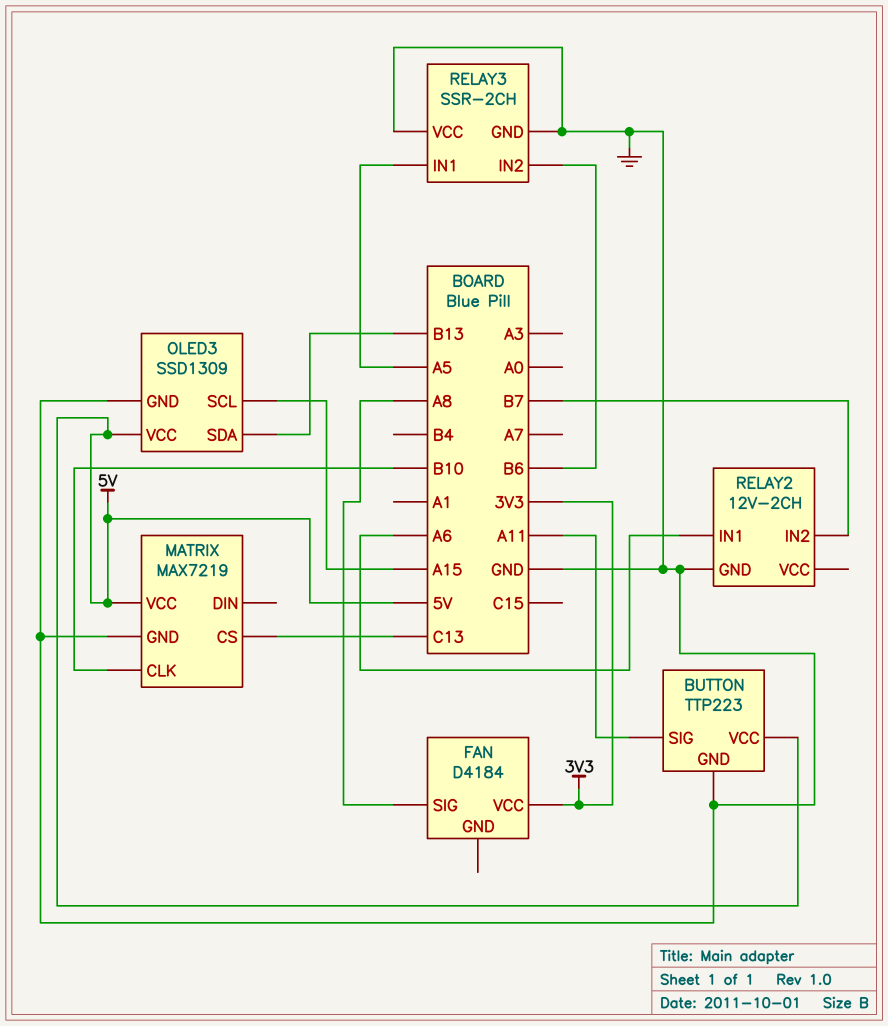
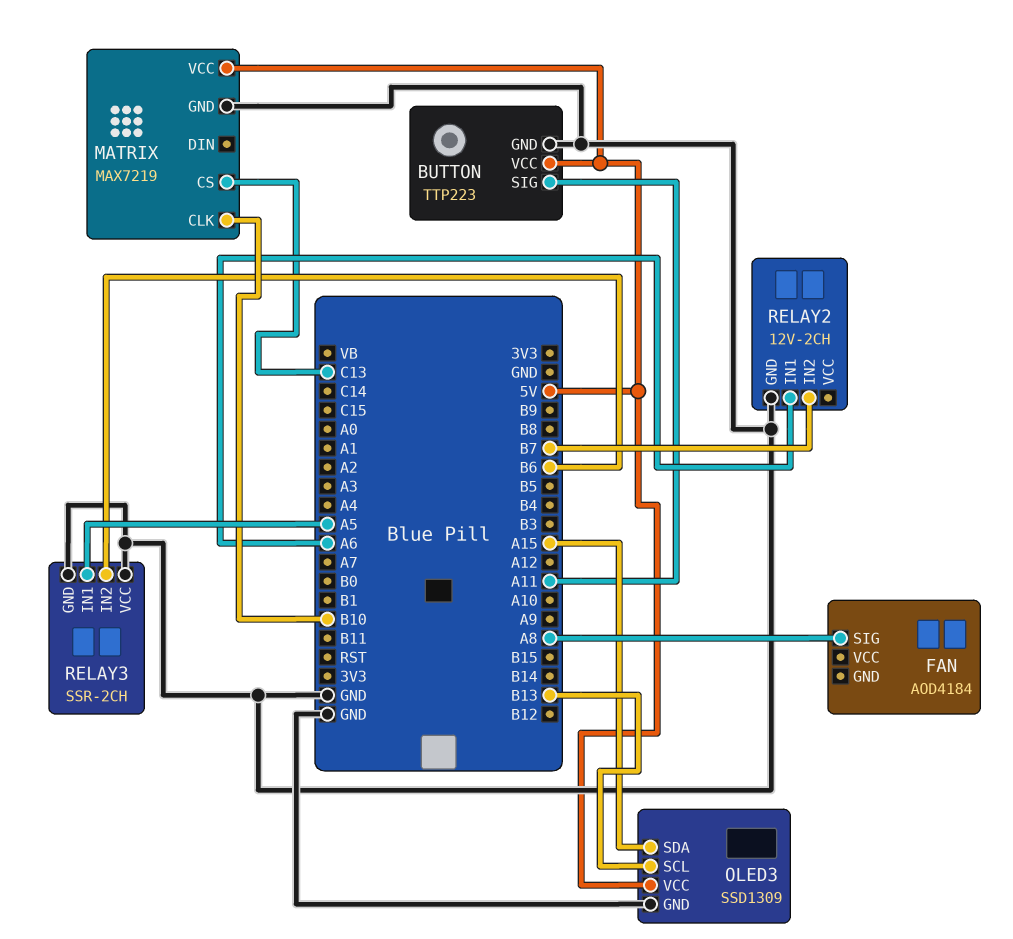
FAN: D4184 -> AOD4184
FAN pin VCC: 3V3 -> none
OLED3 pin SCL: A15 -> B13
OLED3 pin SDA: B13 -> A15

